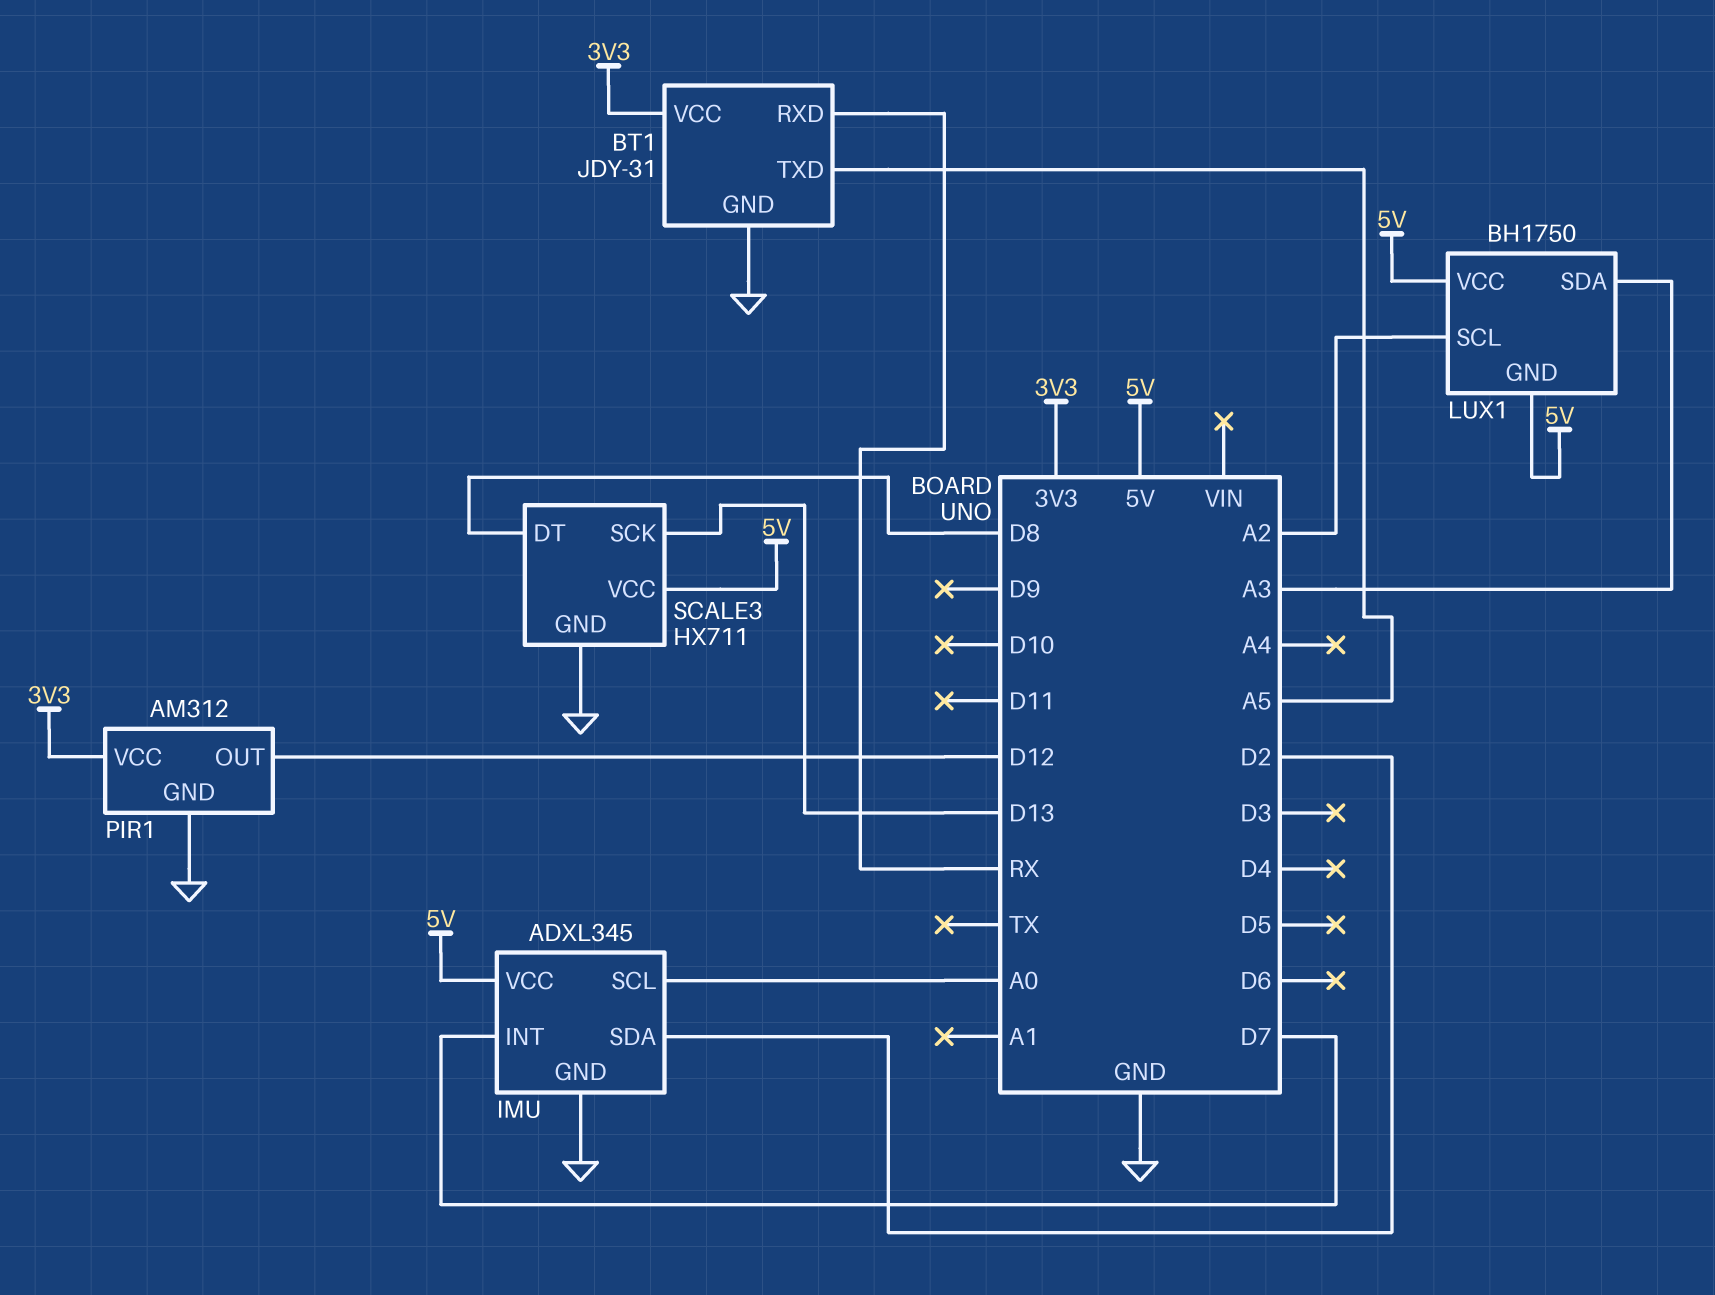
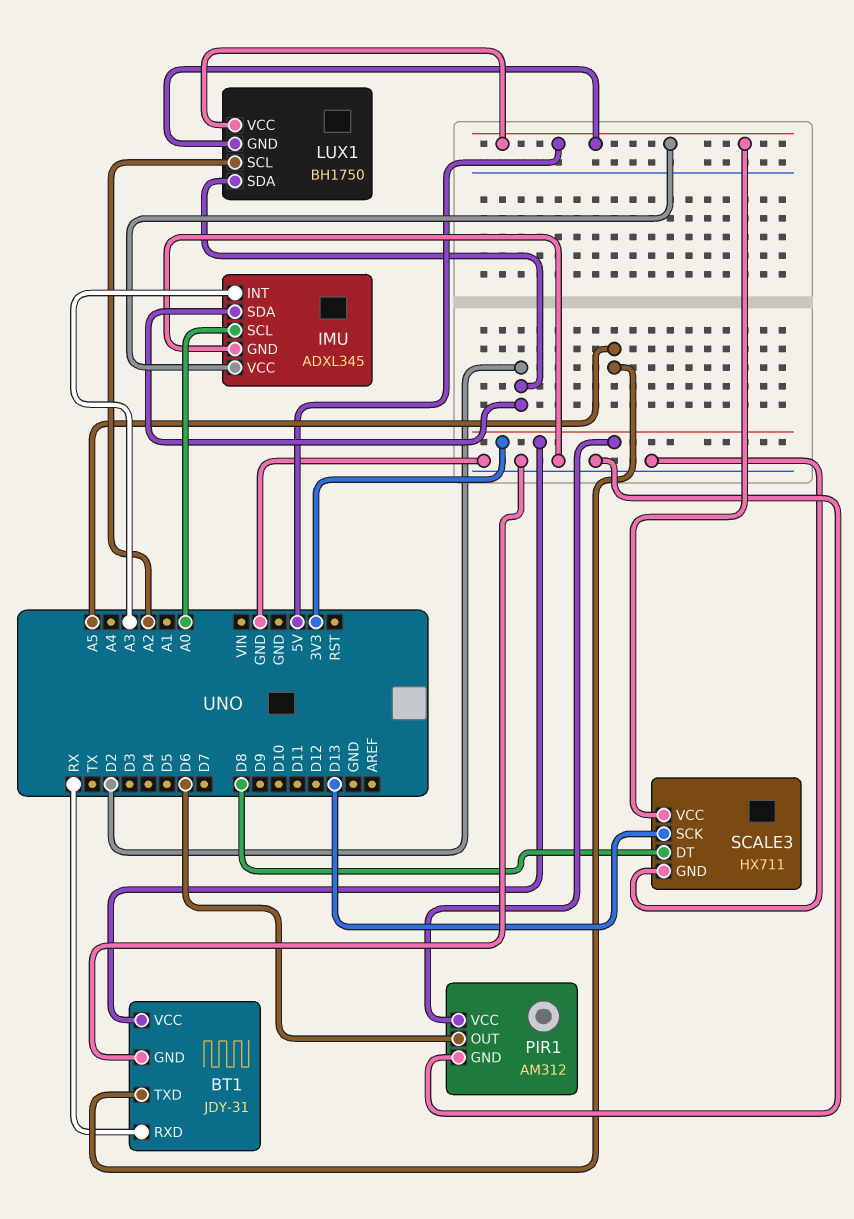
IMU pin INT: D7 -> A3
LUX1 pin SDA: A3 -> D2
PIR1 pin OUT: D12 -> D6

